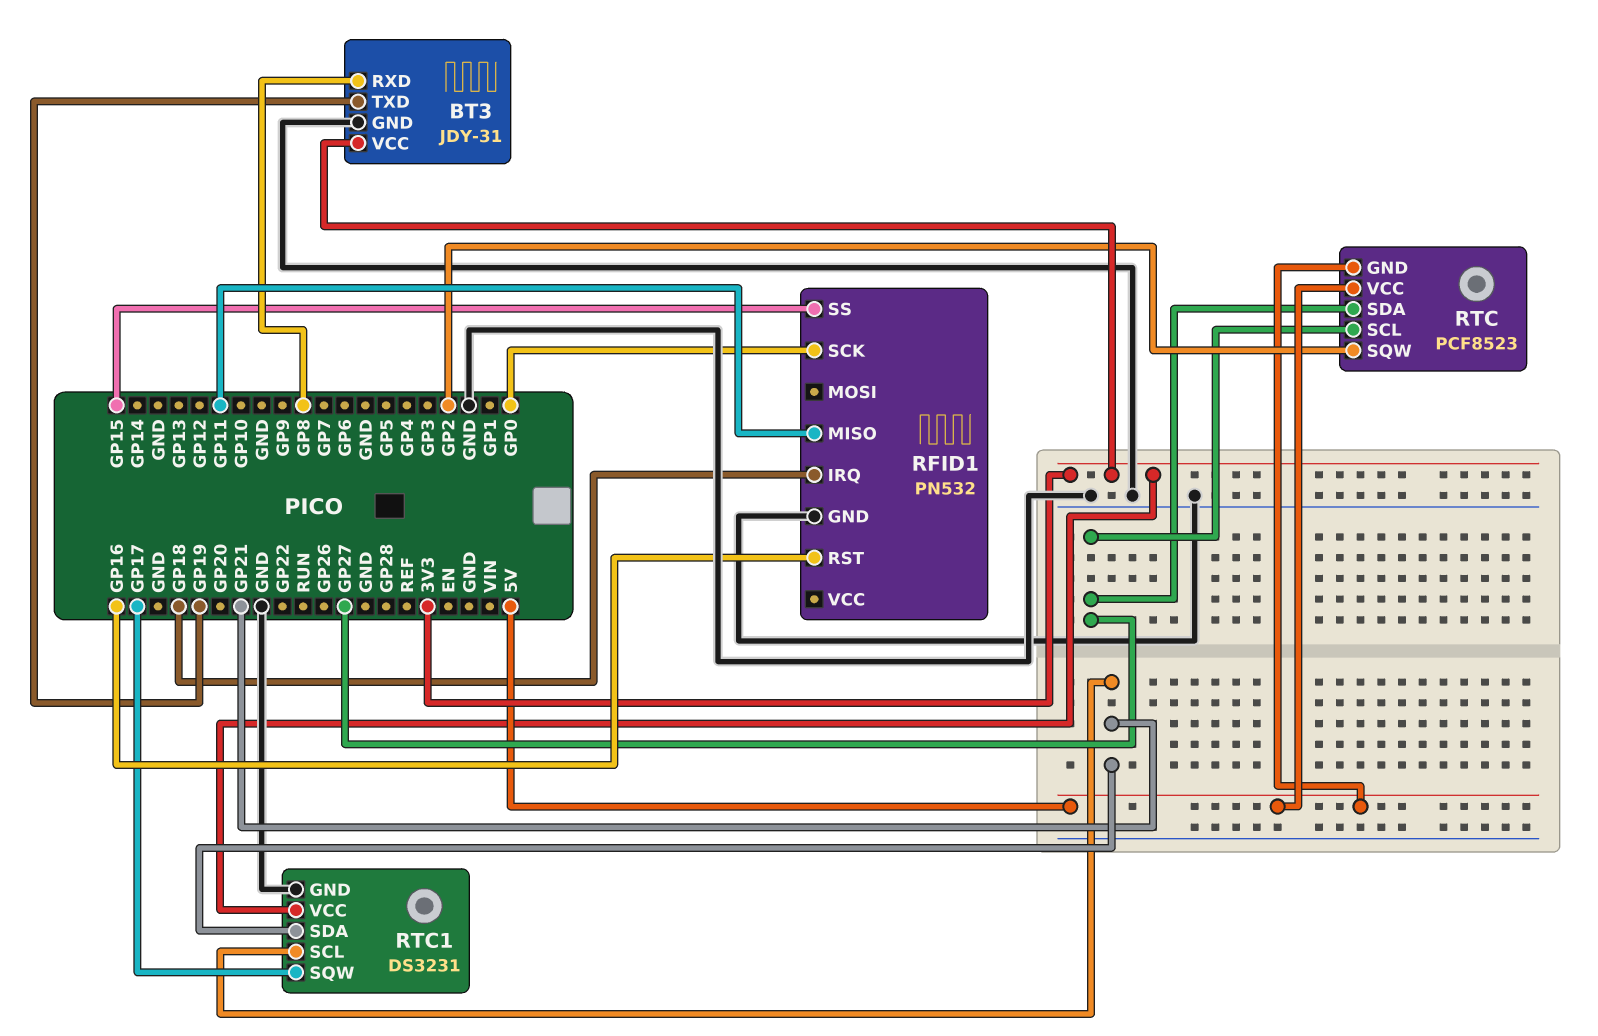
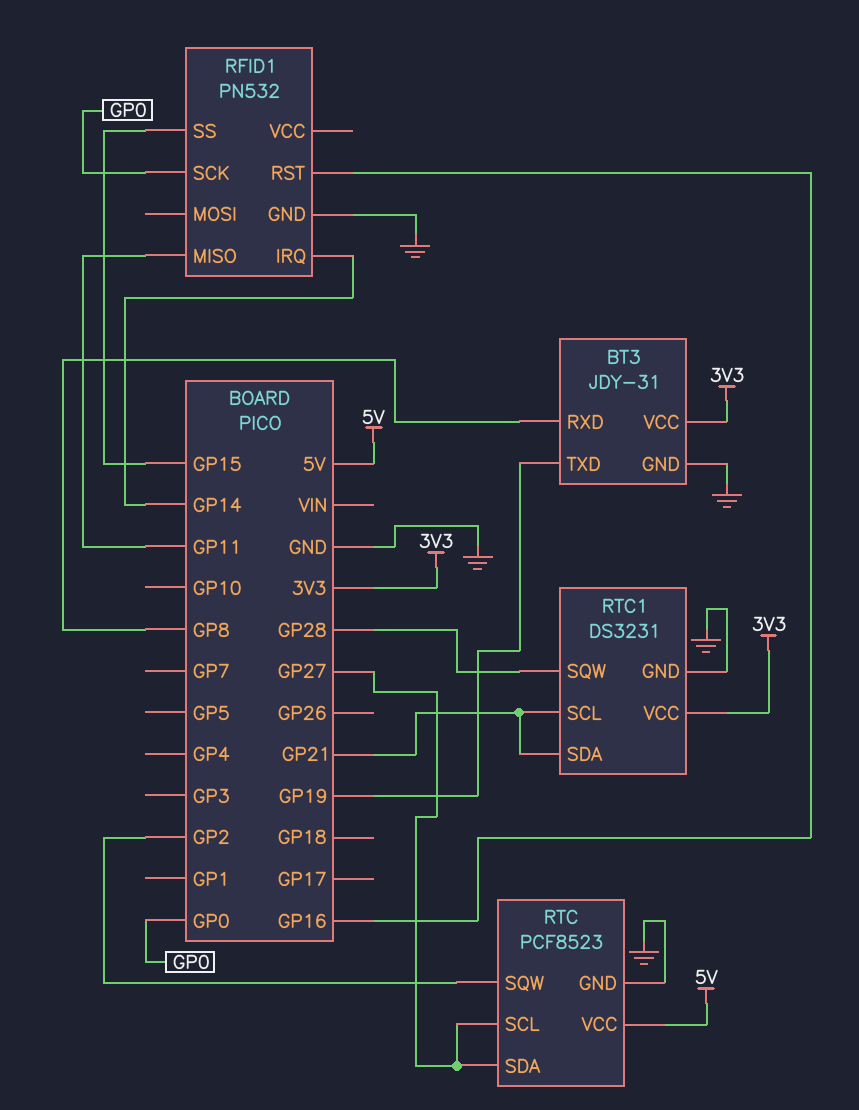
RFID1 pin IRQ: GP18 -> GP14
RTC pin GND: 5V -> GND
RTC1 pin SQW: GP17 -> GP28

